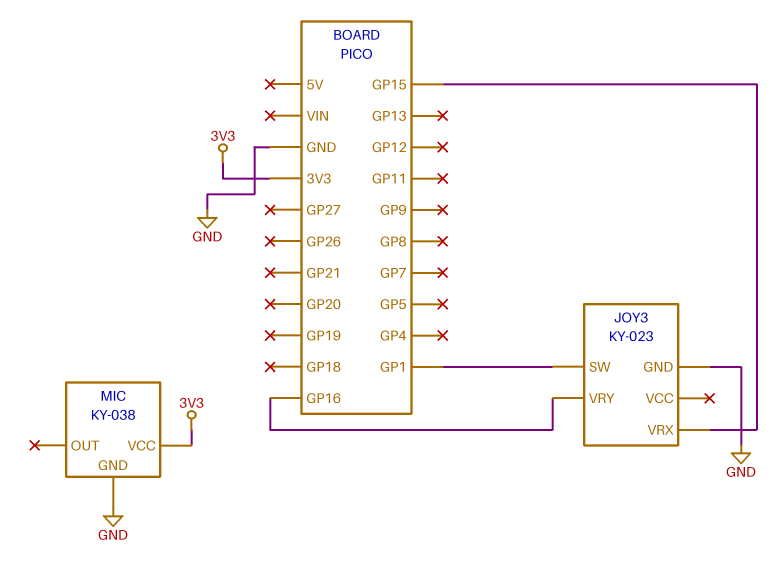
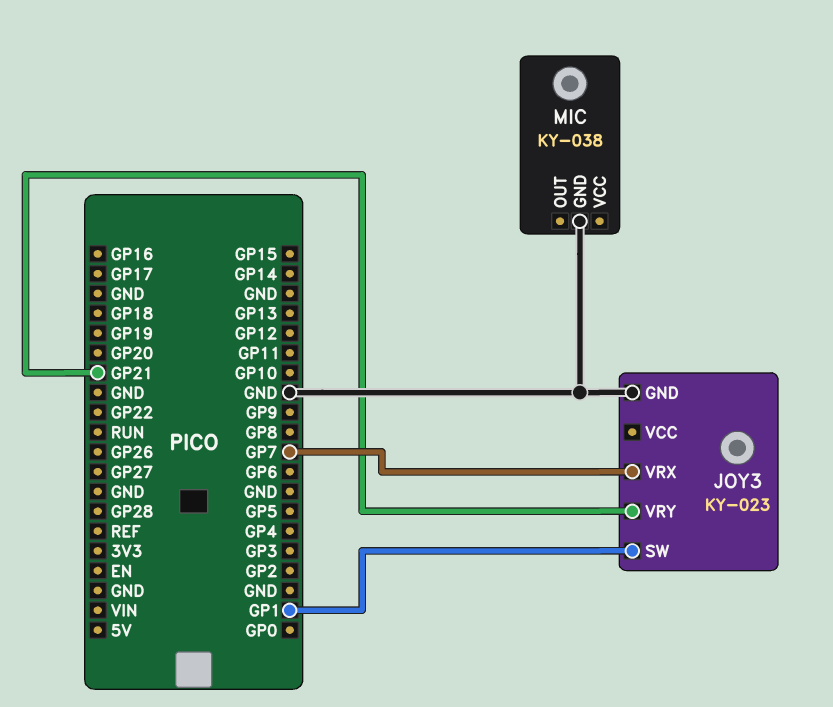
JOY3 pin VRX: GP15 -> GP7
JOY3 pin VRY: GP16 -> GP21
MIC pin VCC: 3V3 -> none

